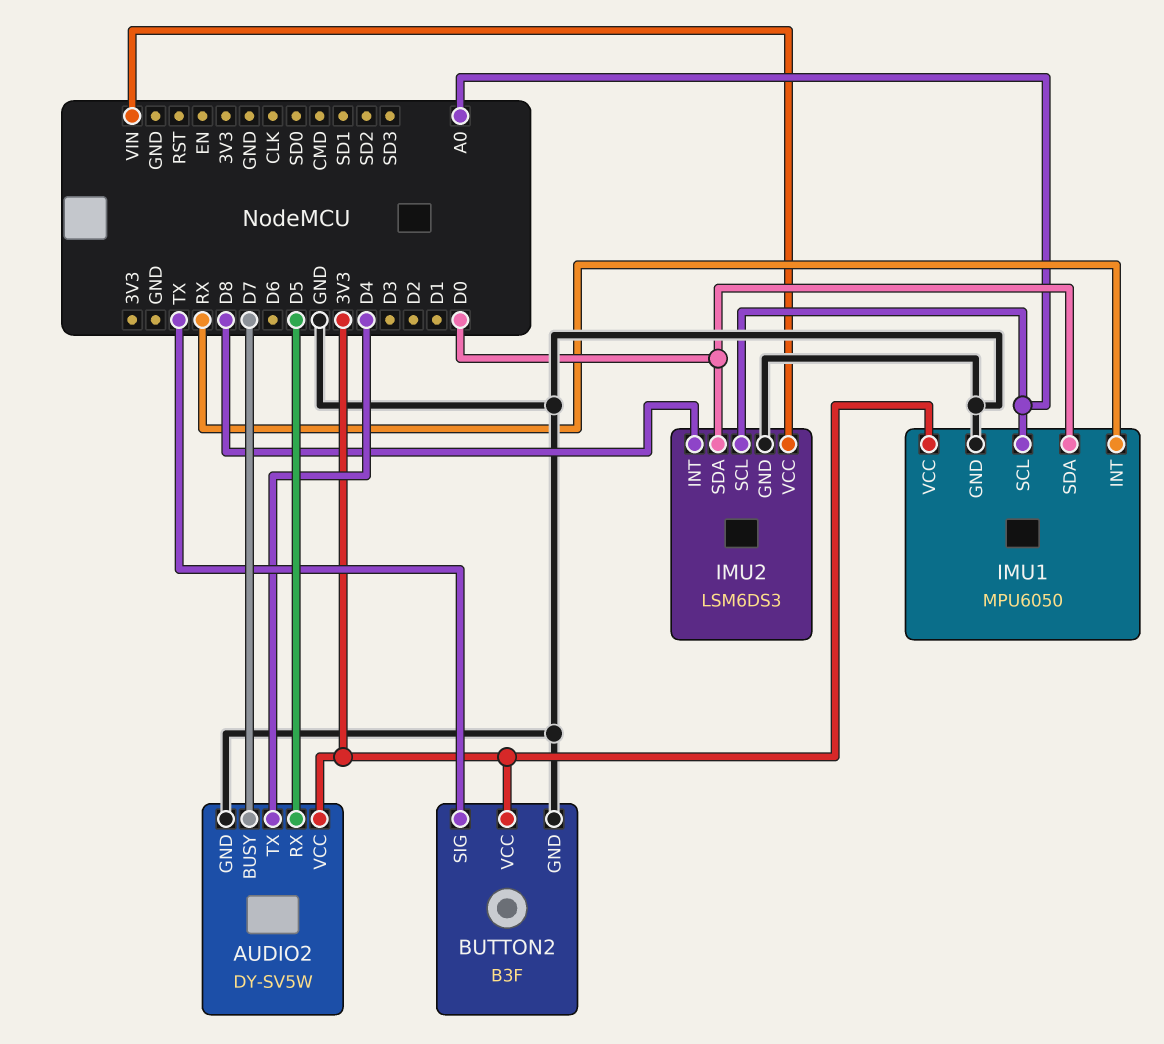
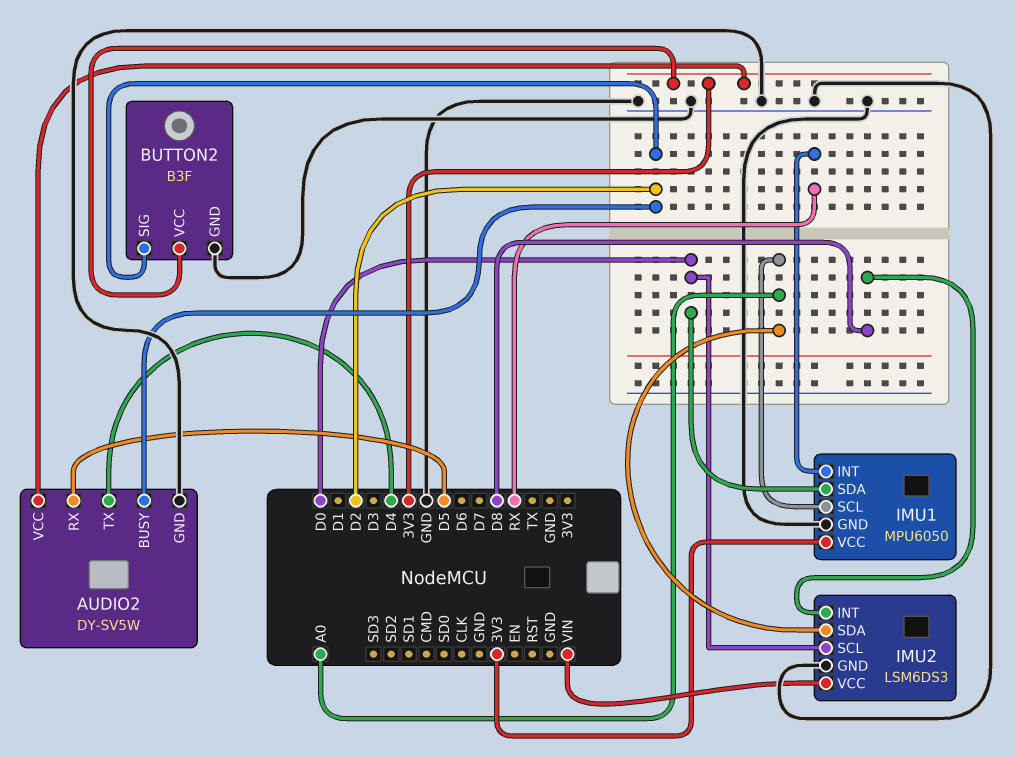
AUDIO2 pin BUSY: D7 -> D2
BUTTON2 pin SIG: TX -> D2
IMU2 pin SCL: A0 -> D0
IMU2 pin SDA: D0 -> A0

